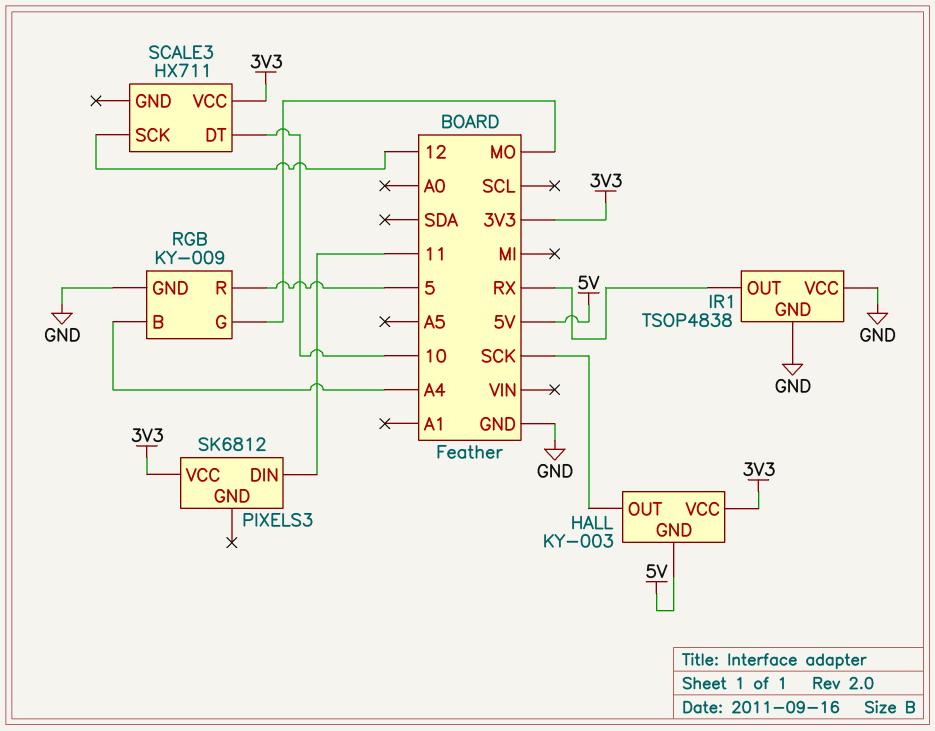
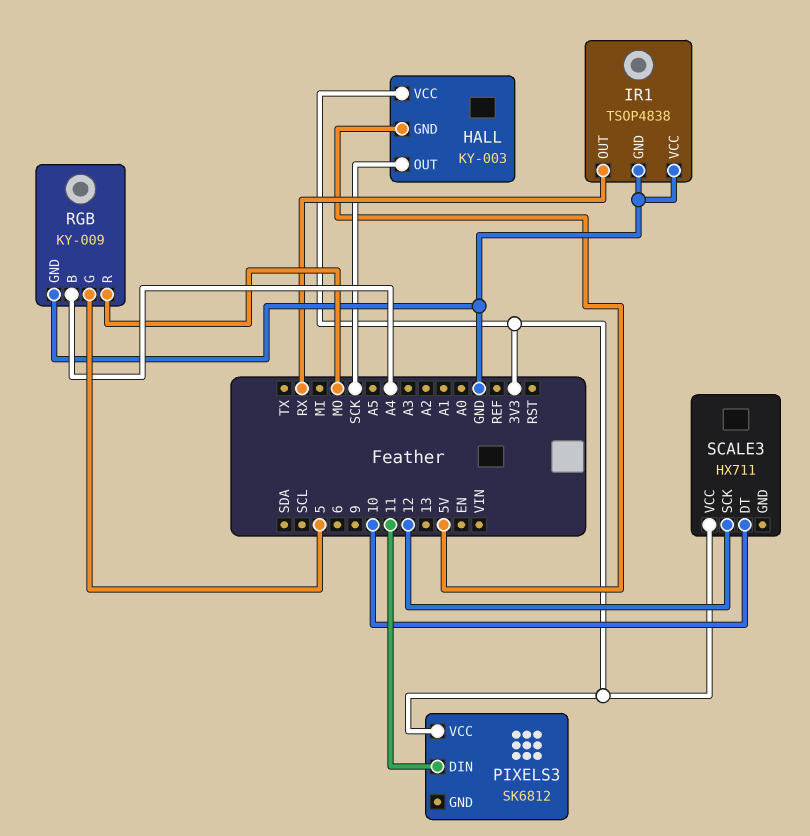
RGB pin G: MO -> 5
RGB pin R: 5 -> MO

